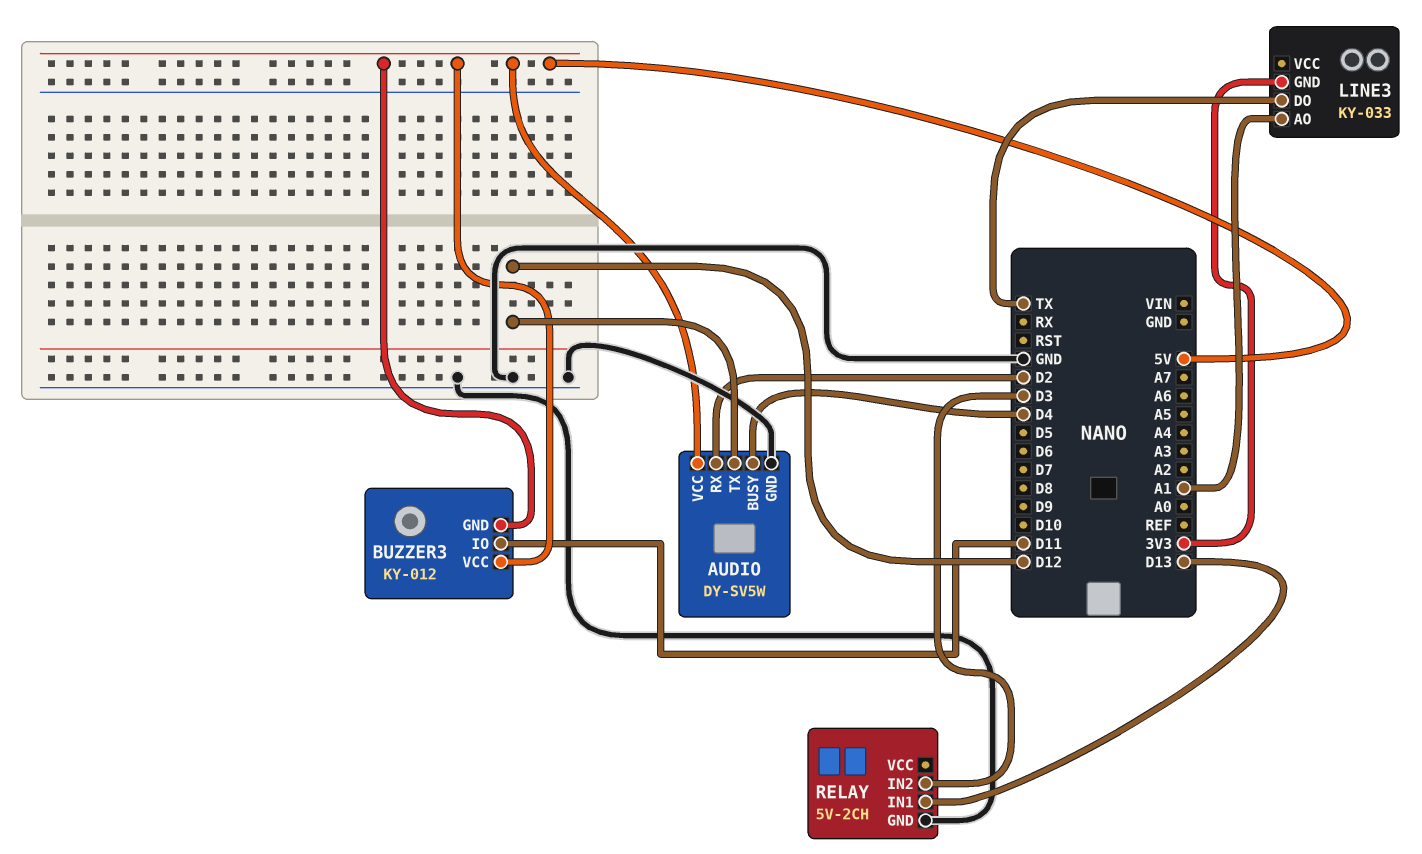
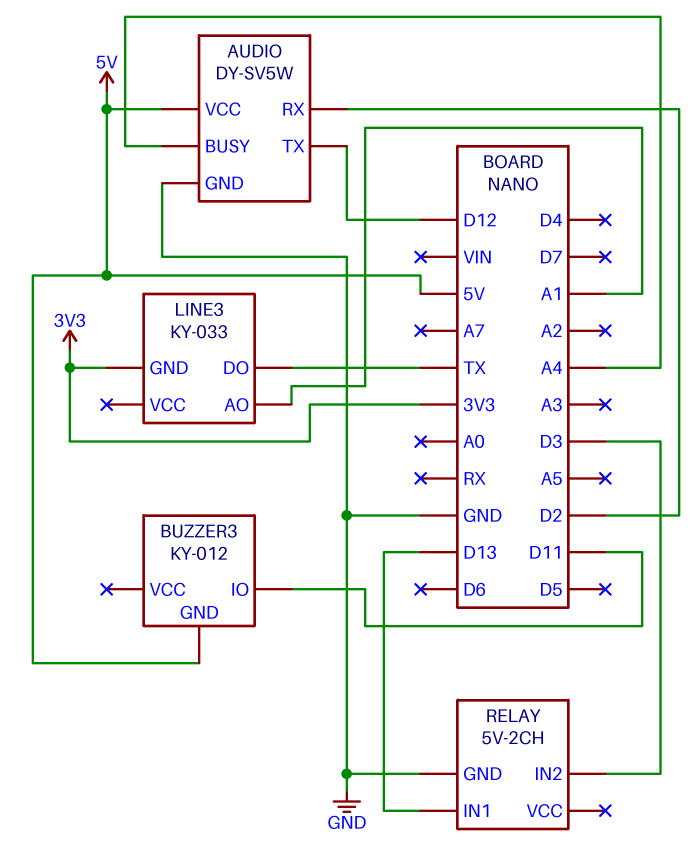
AUDIO pin BUSY: D4 -> A4
BUZZER3 pin VCC: 5V -> none

